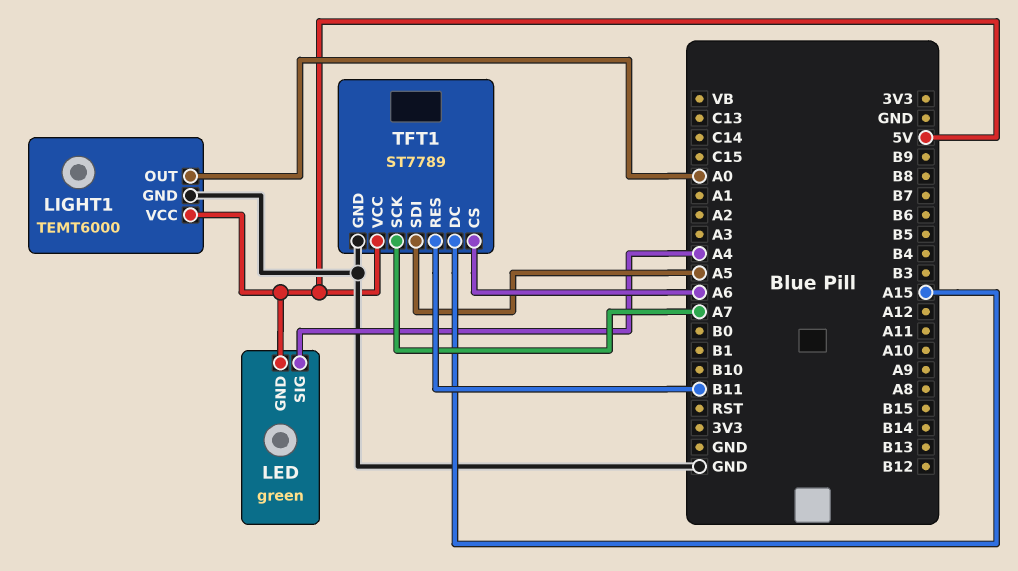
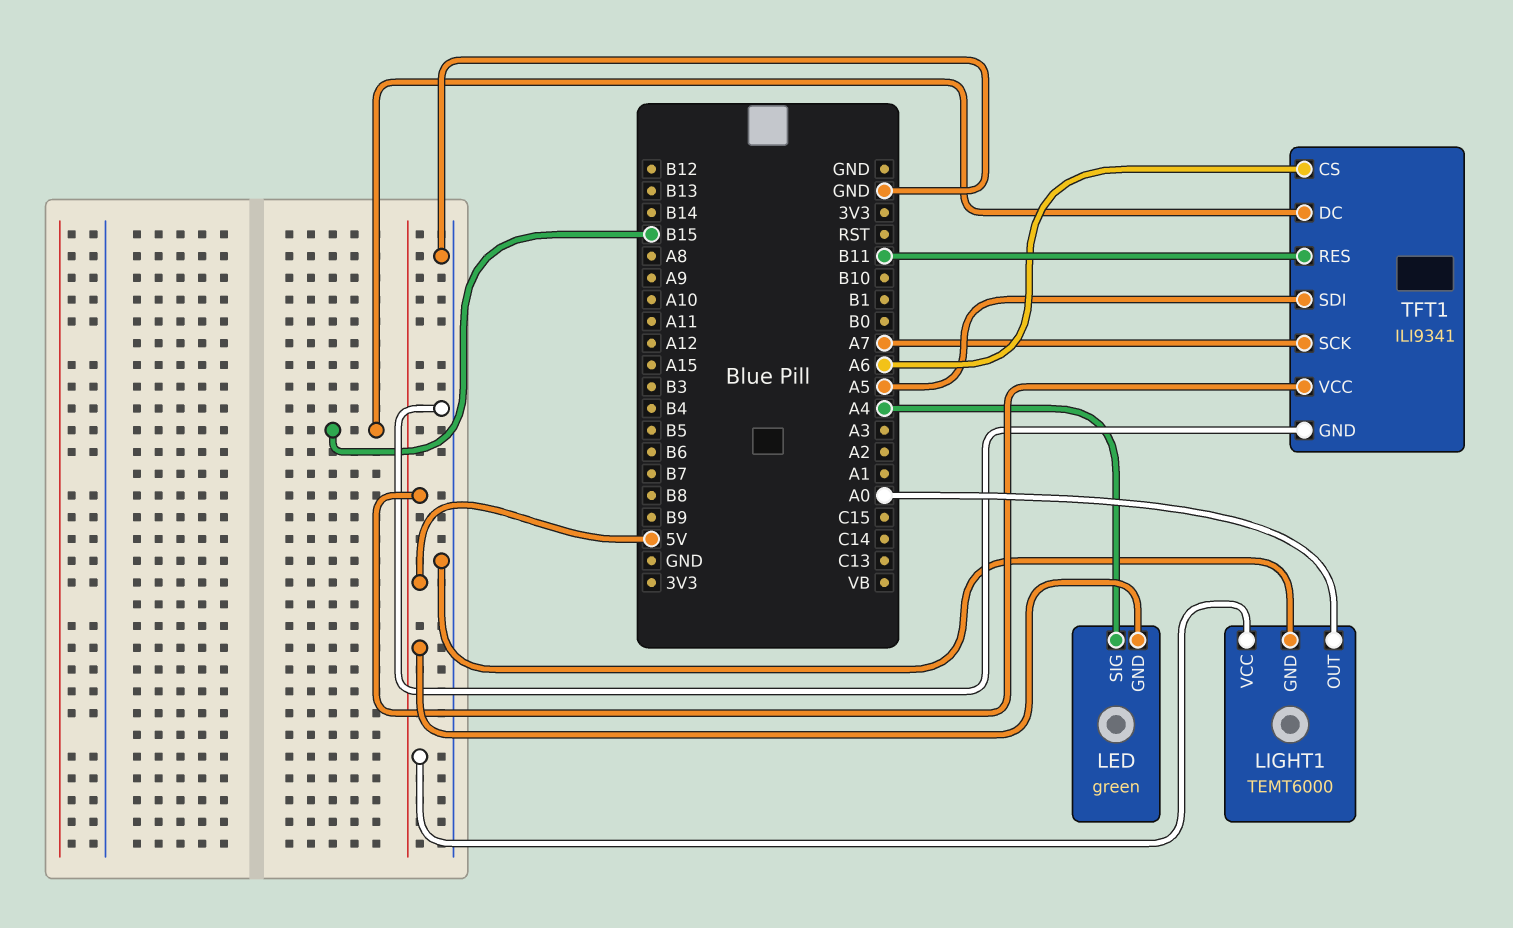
TFT1: ST7789 -> ILI9341
TFT1 pin DC: A15 -> B15

